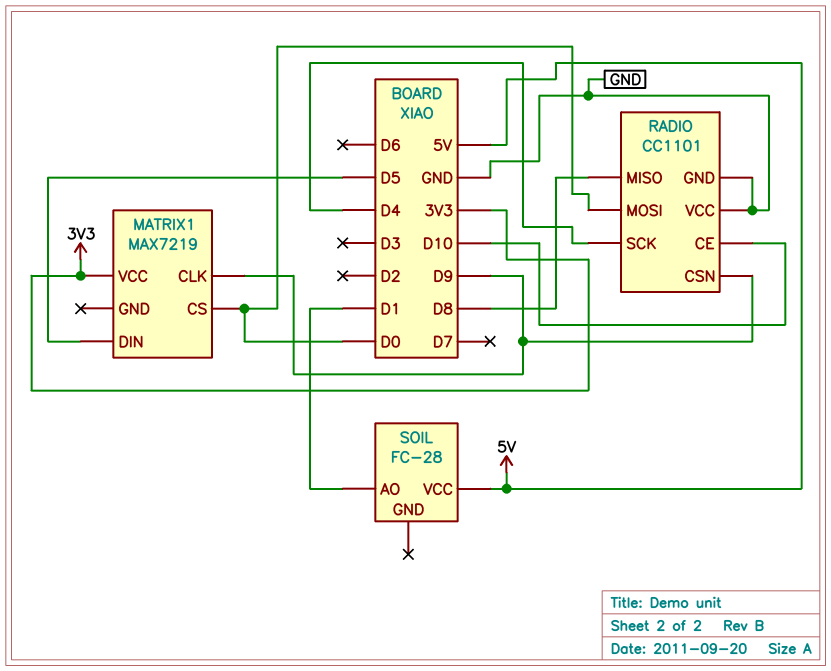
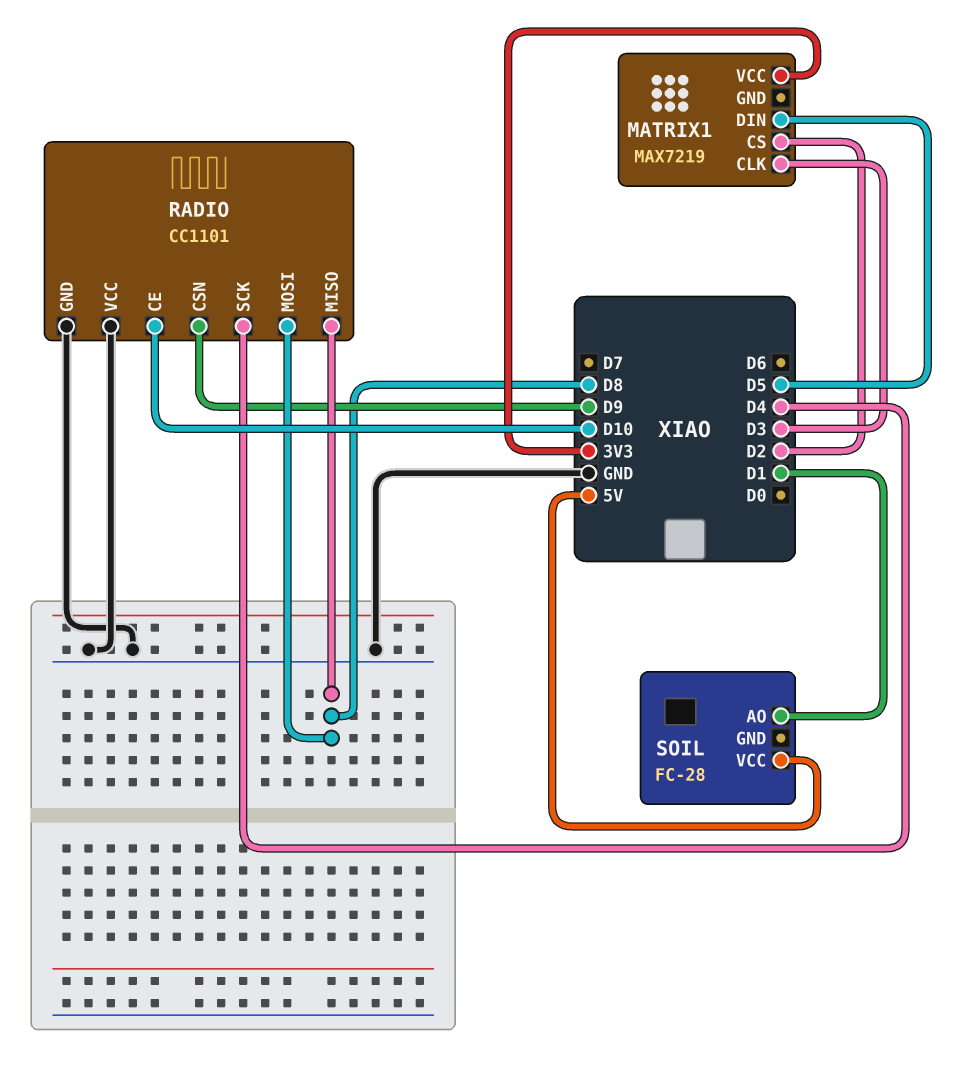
MATRIX1 pin CLK: D9 -> D3
MATRIX1 pin CS: D0 -> D2
RADIO pin MOSI: D0 -> D8

